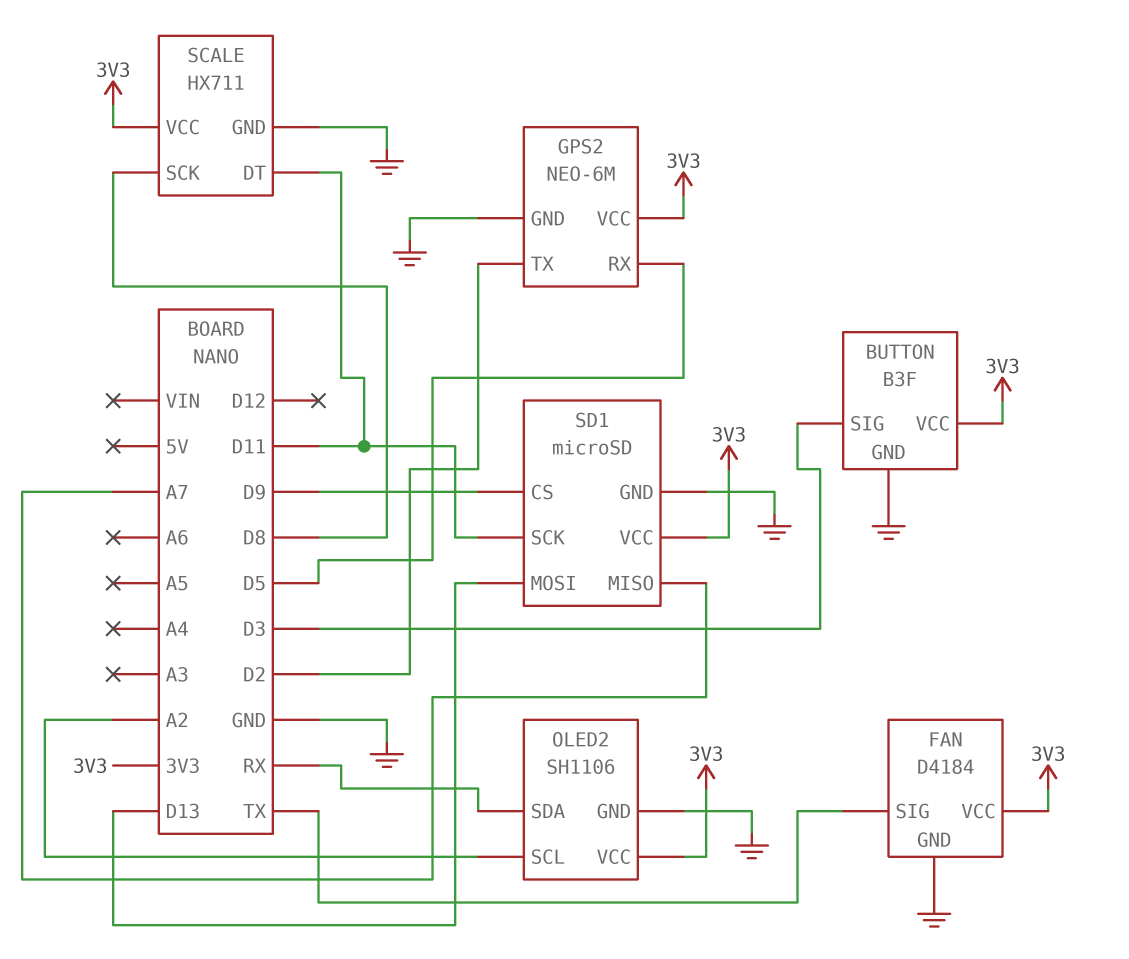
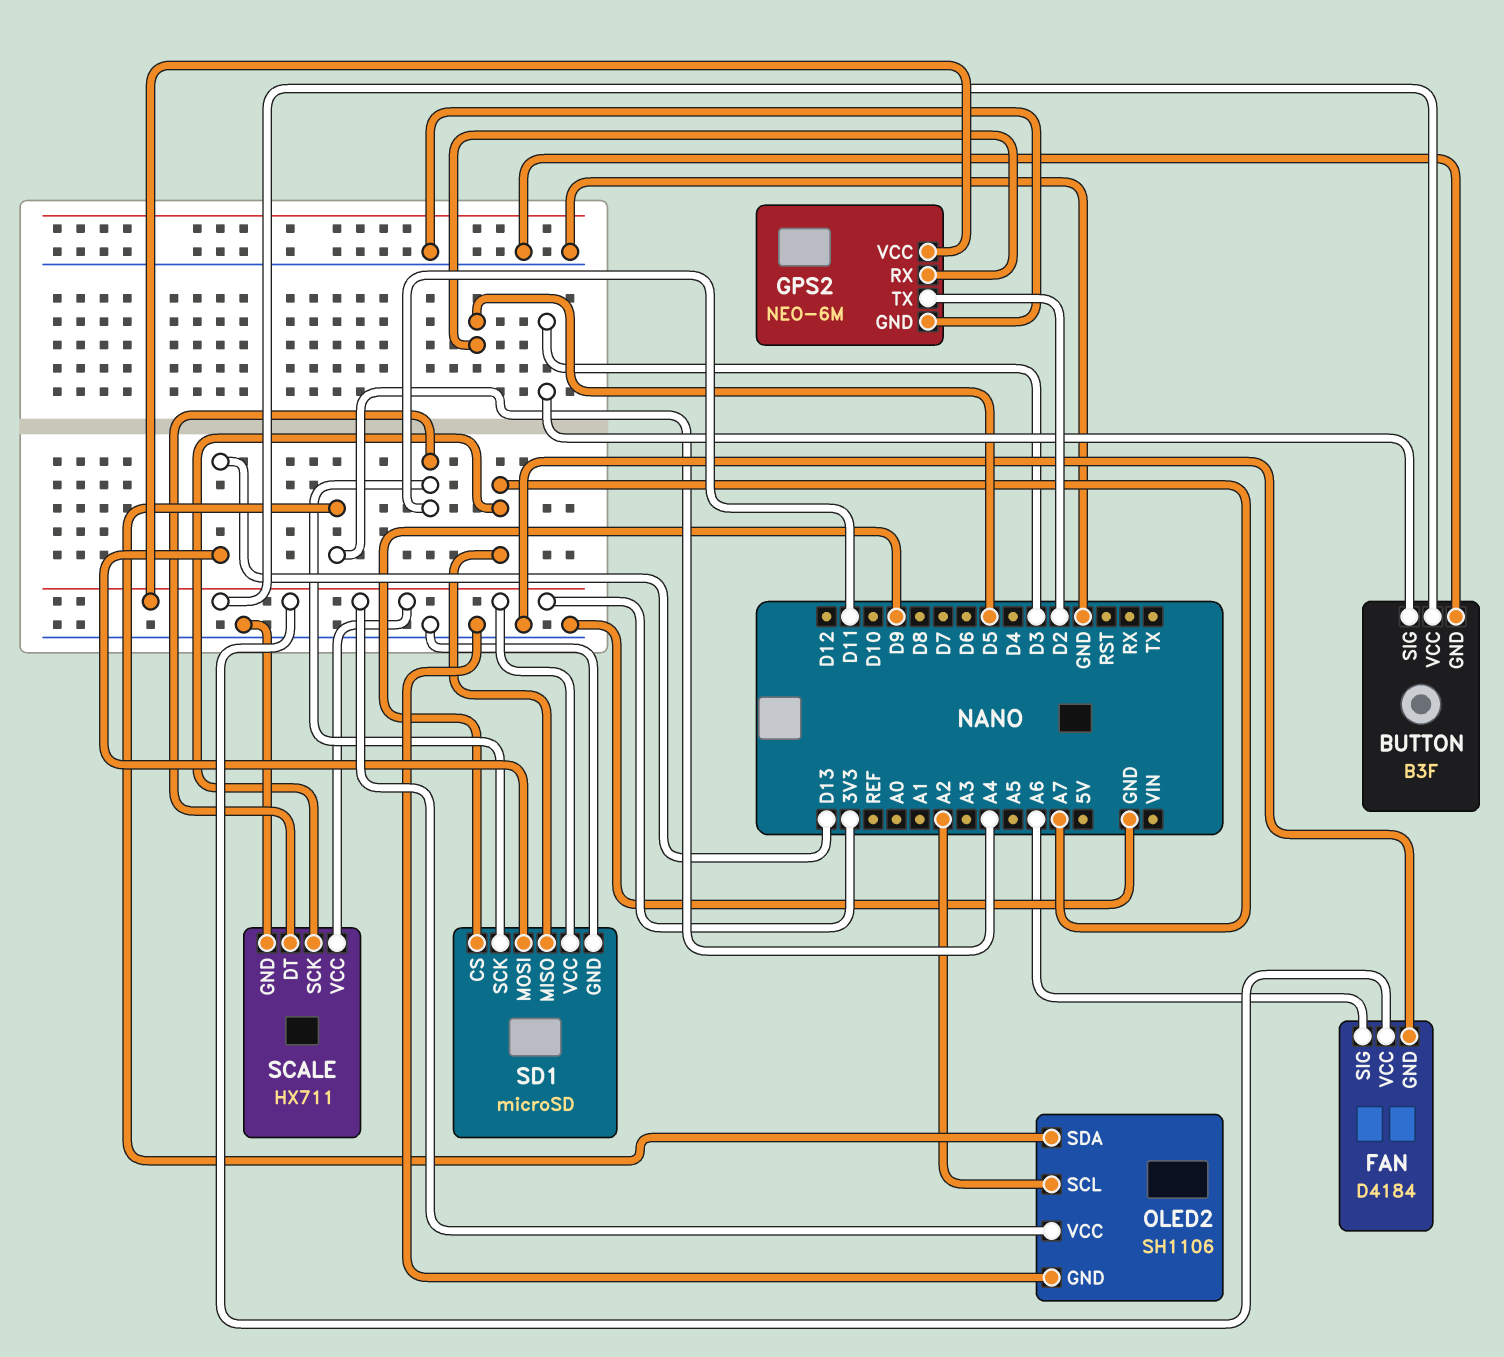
FAN pin SIG: TX -> A6
OLED2 pin SDA: RX -> A4
SCALE pin SCK: D8 -> A7

